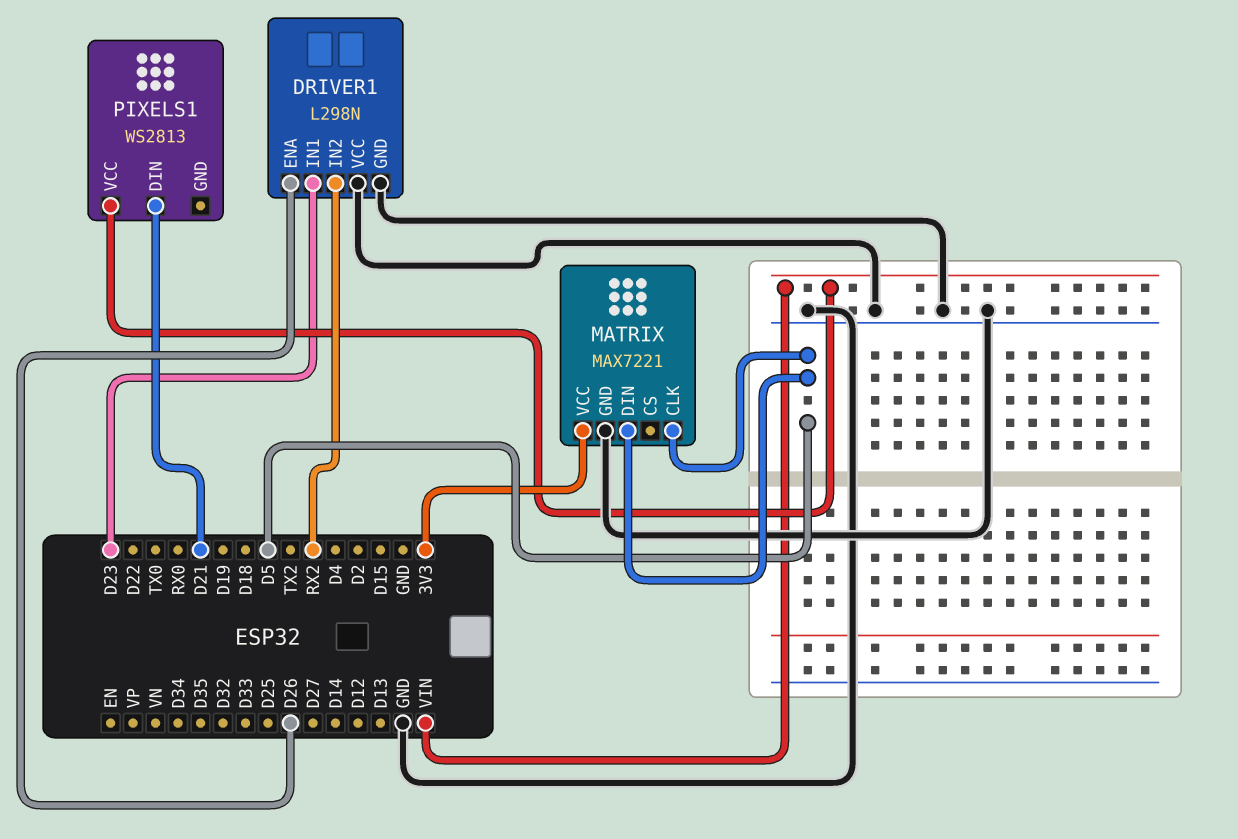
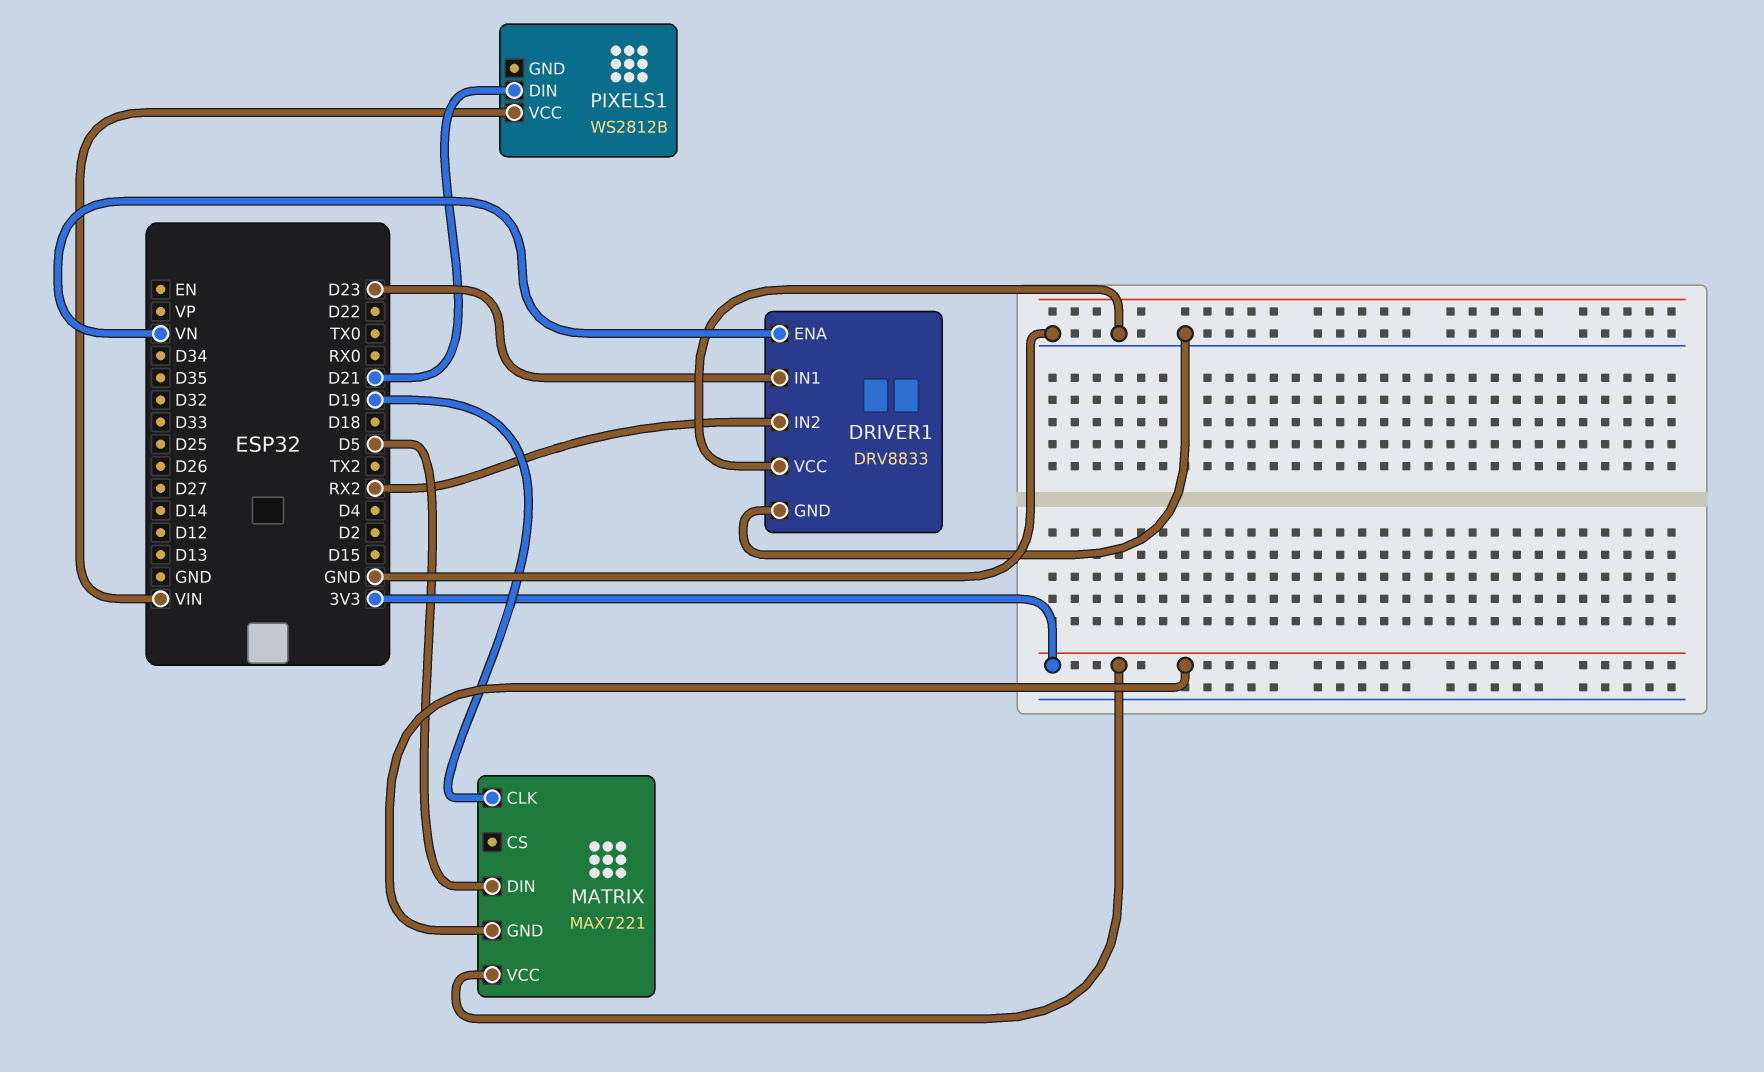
DRIVER1: L298N -> DRV8833
DRIVER1 pin ENA: D26 -> VN
MATRIX pin CLK: D5 -> D19
MATRIX pin GND: GND -> 3V3
PIXELS1: WS2813 -> WS2812B

